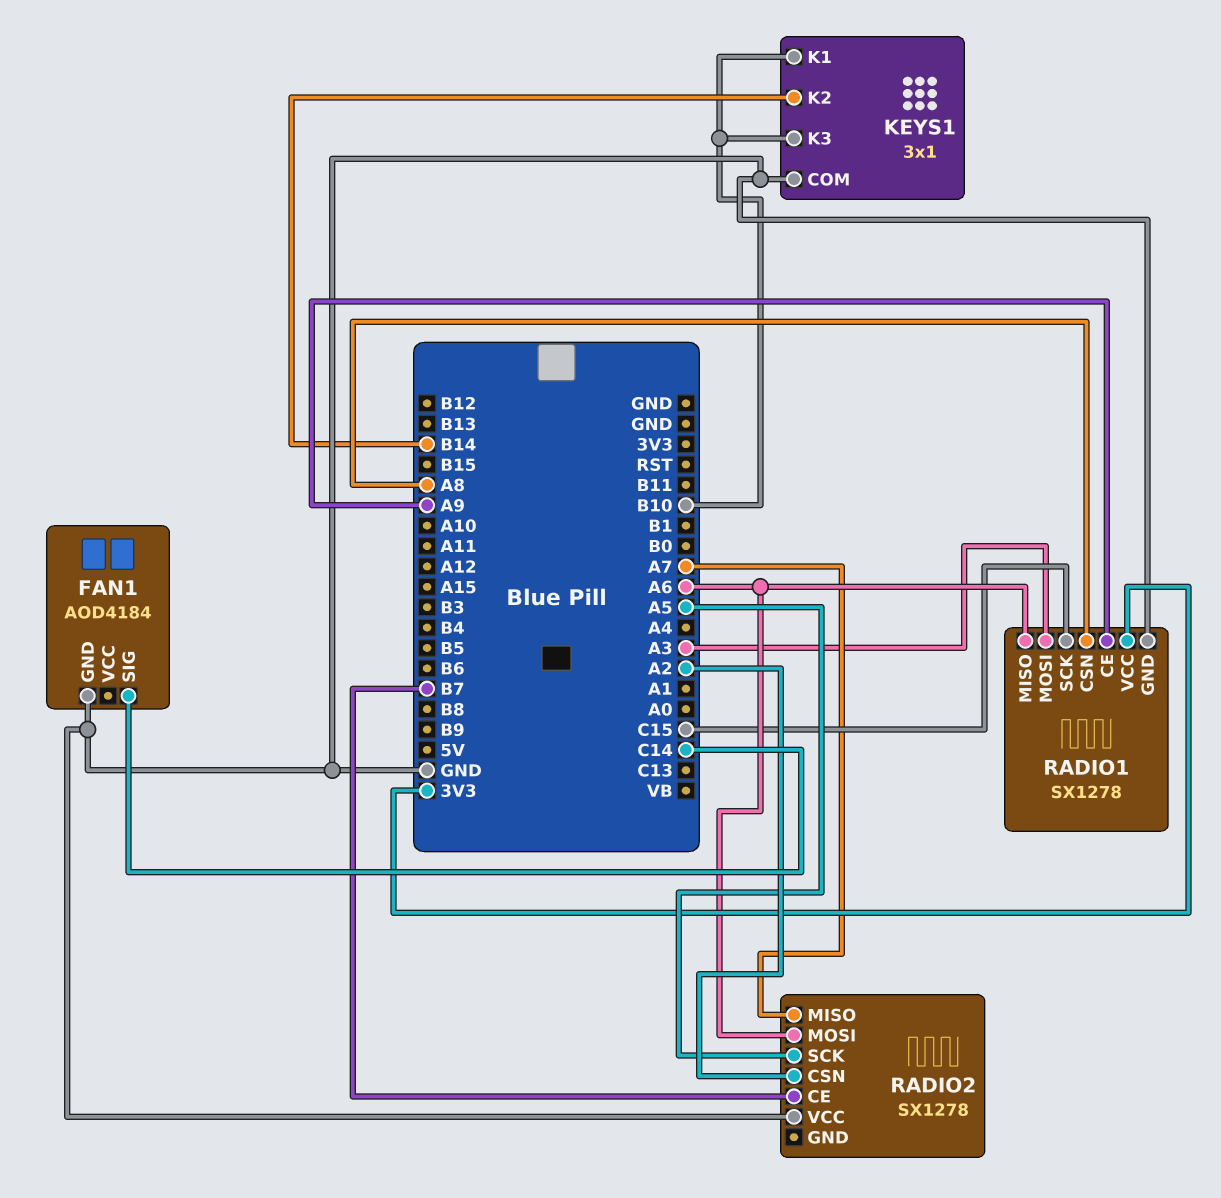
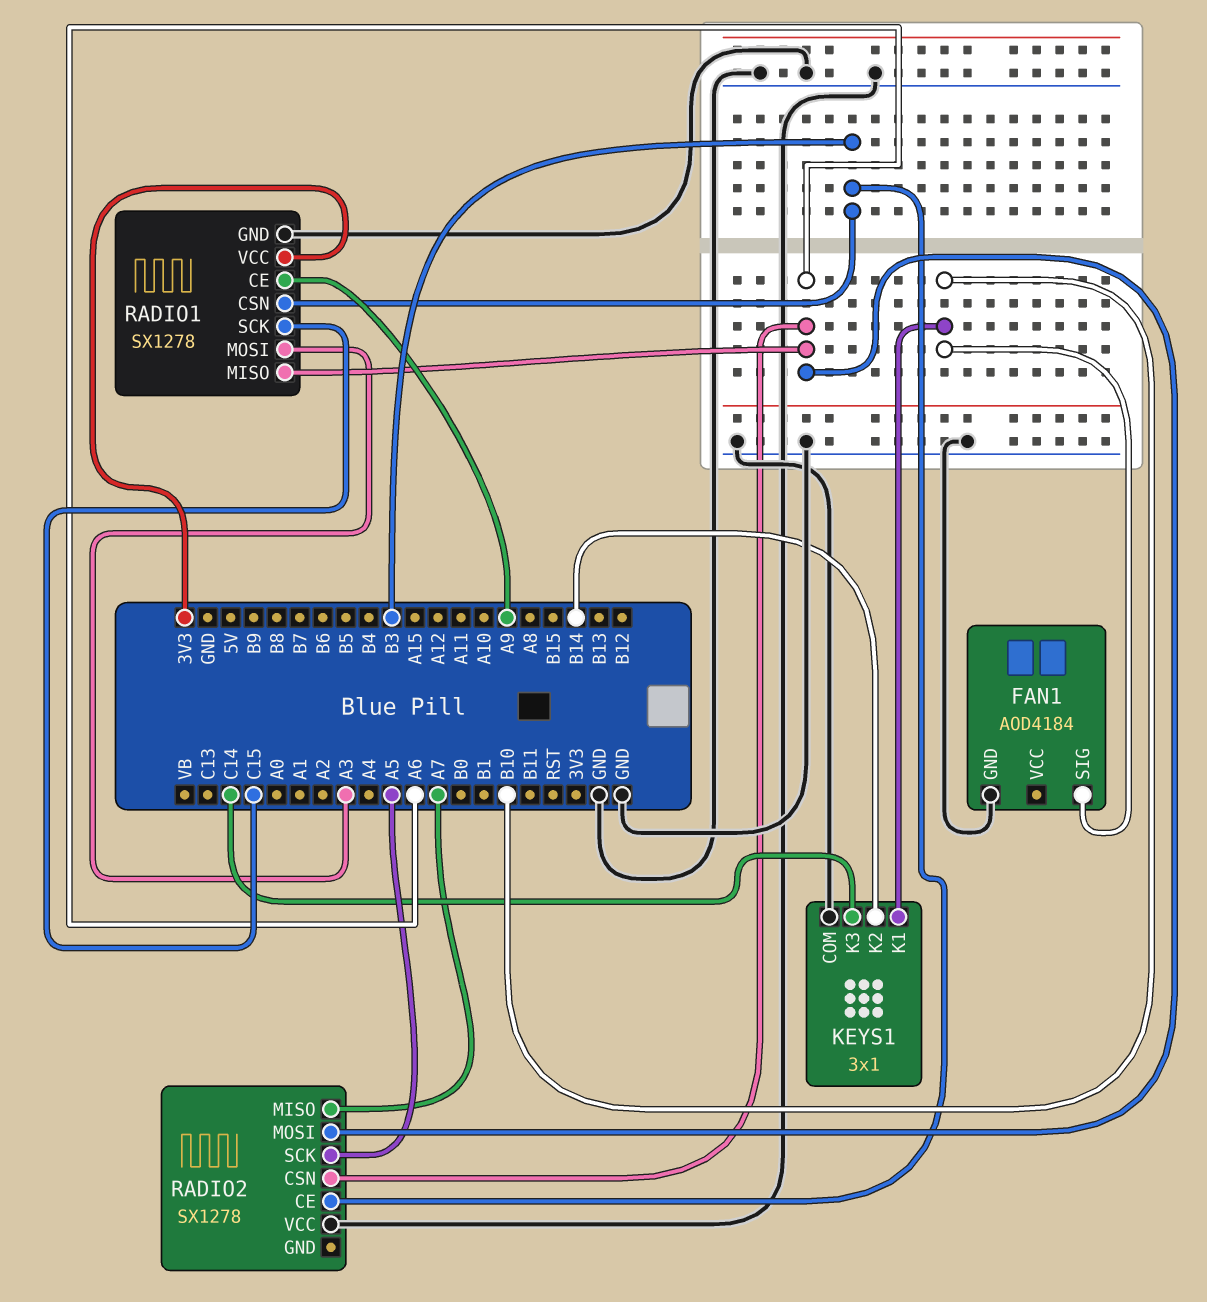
FAN1 pin SIG: C14 -> B10
KEYS1 pin K3: B10 -> C14
RADIO1 pin CSN: A8 -> B3
RADIO2 pin CE: B7 -> B3
RADIO2 pin CSN: A2 -> A6

